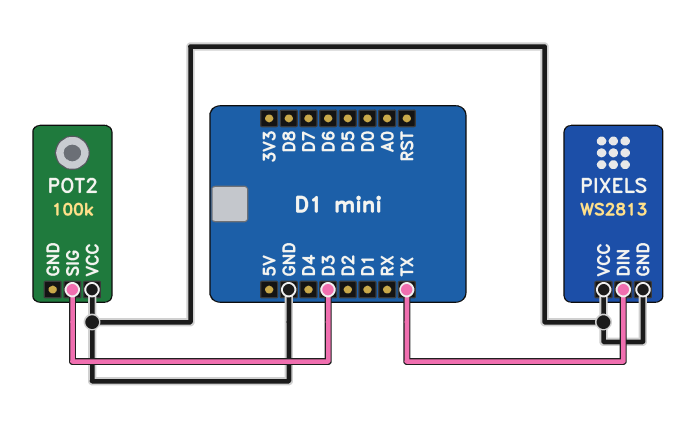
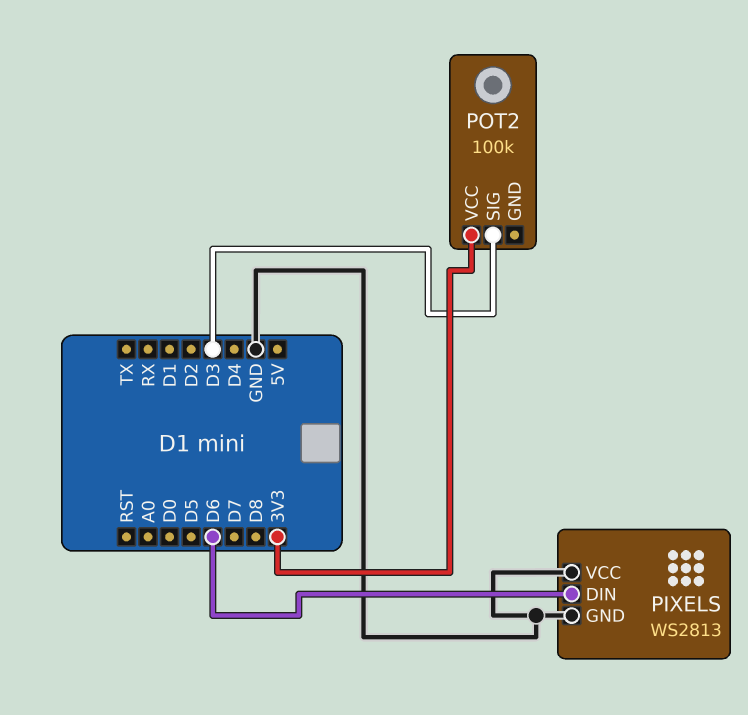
PIXELS pin DIN: TX -> D6
POT2 pin VCC: GND -> 3V3

